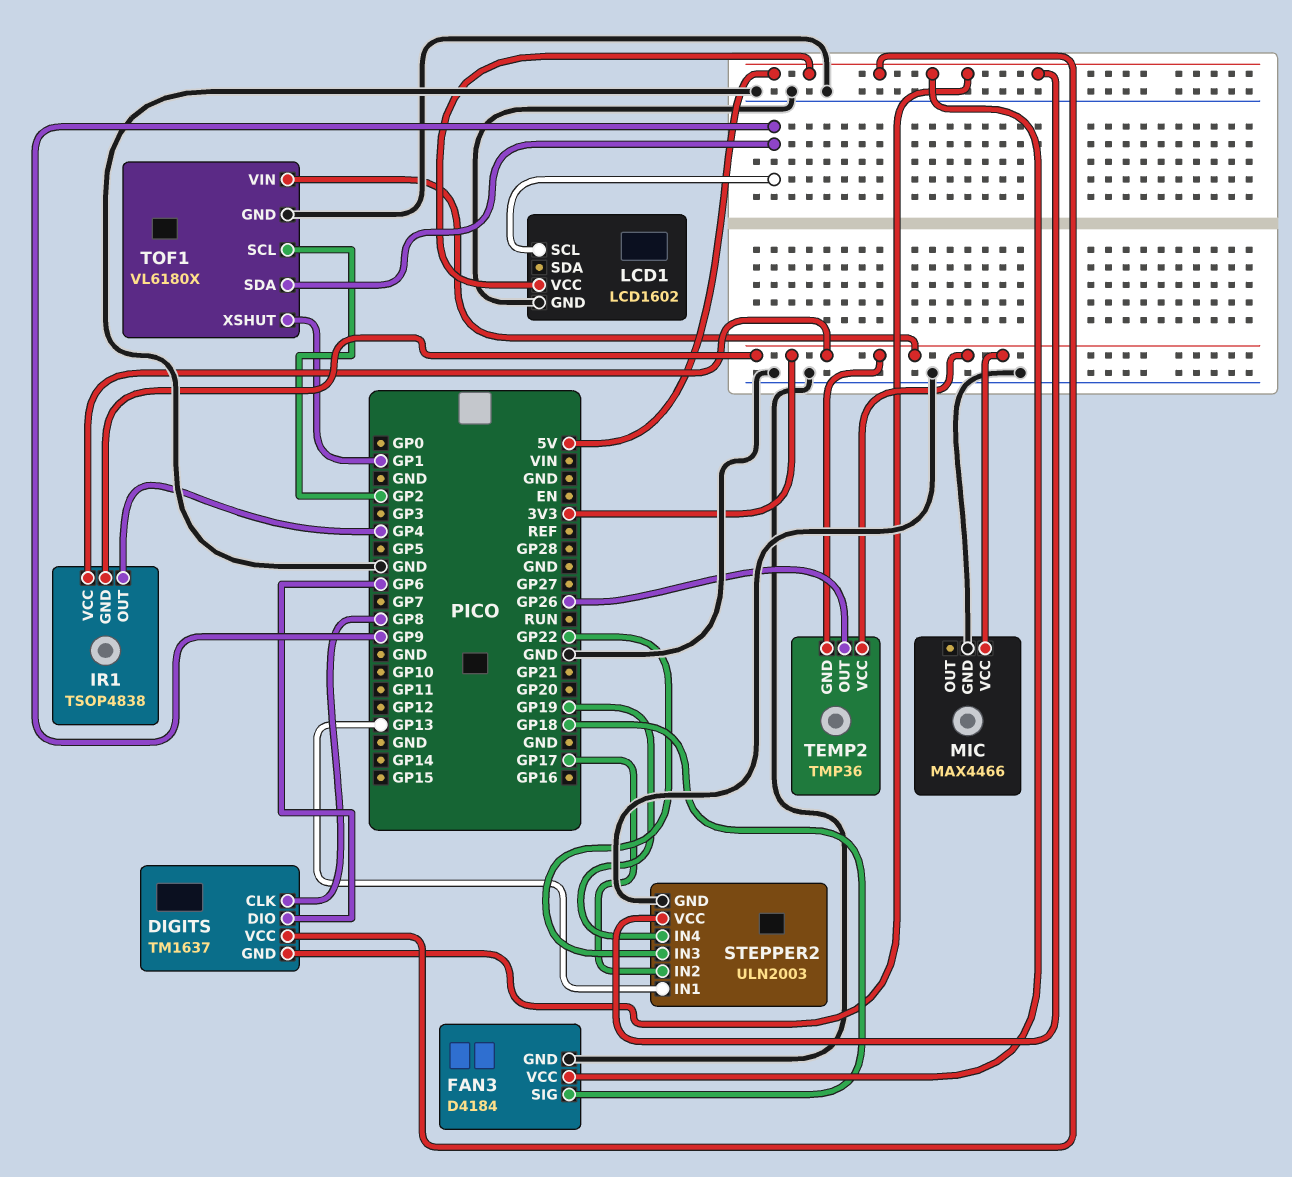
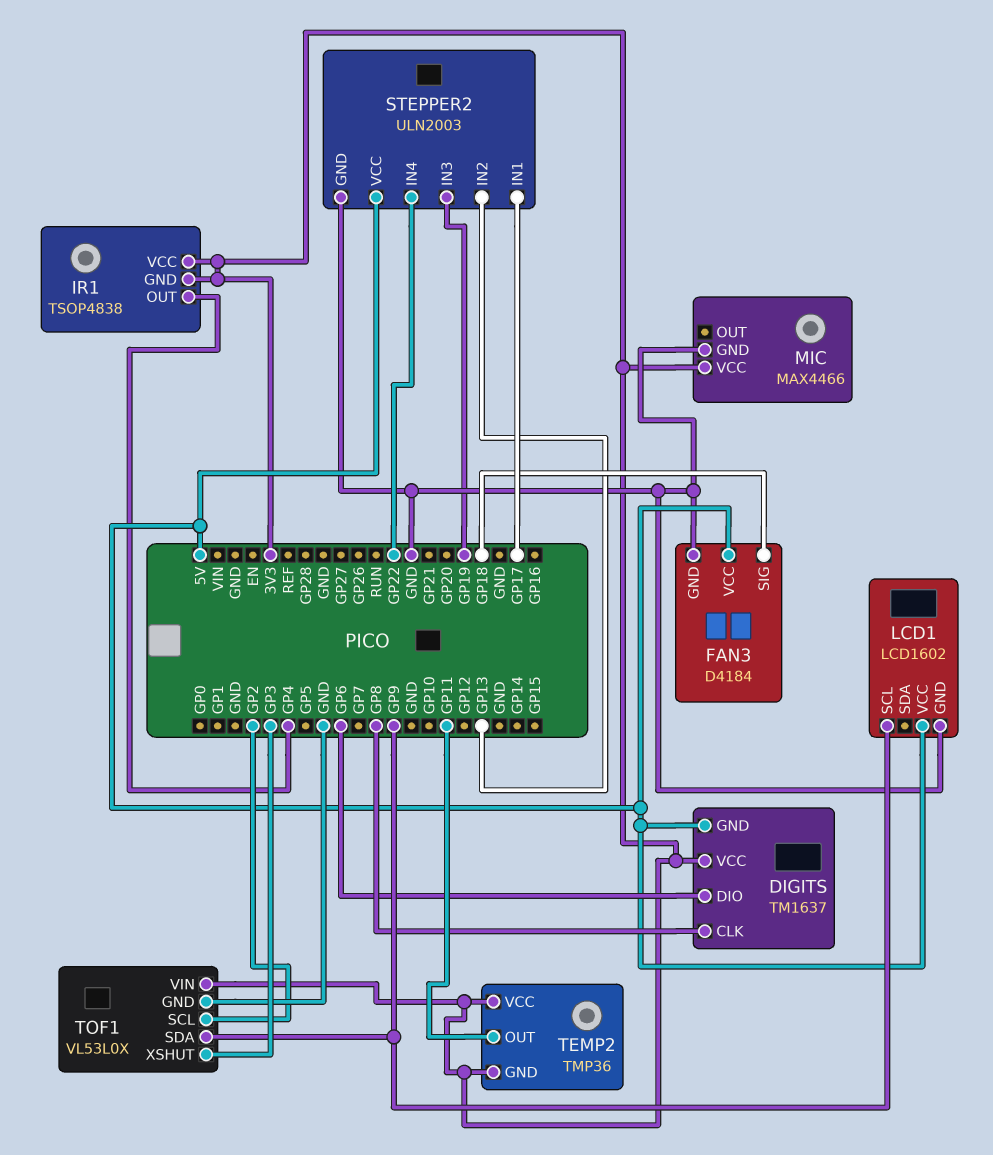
DIGITS pin VCC: 5V -> 3V3
STEPPER2 pin IN1: GP13 -> GP17
STEPPER2 pin IN2: GP17 -> GP13
STEPPER2 pin IN3: GP22 -> GP19
STEPPER2 pin IN4: GP19 -> GP22
TEMP2 pin OUT: GP26 -> GP11
TOF1: VL6180X -> VL53L0X
TOF1 pin XSHUT: GP1 -> GP3

